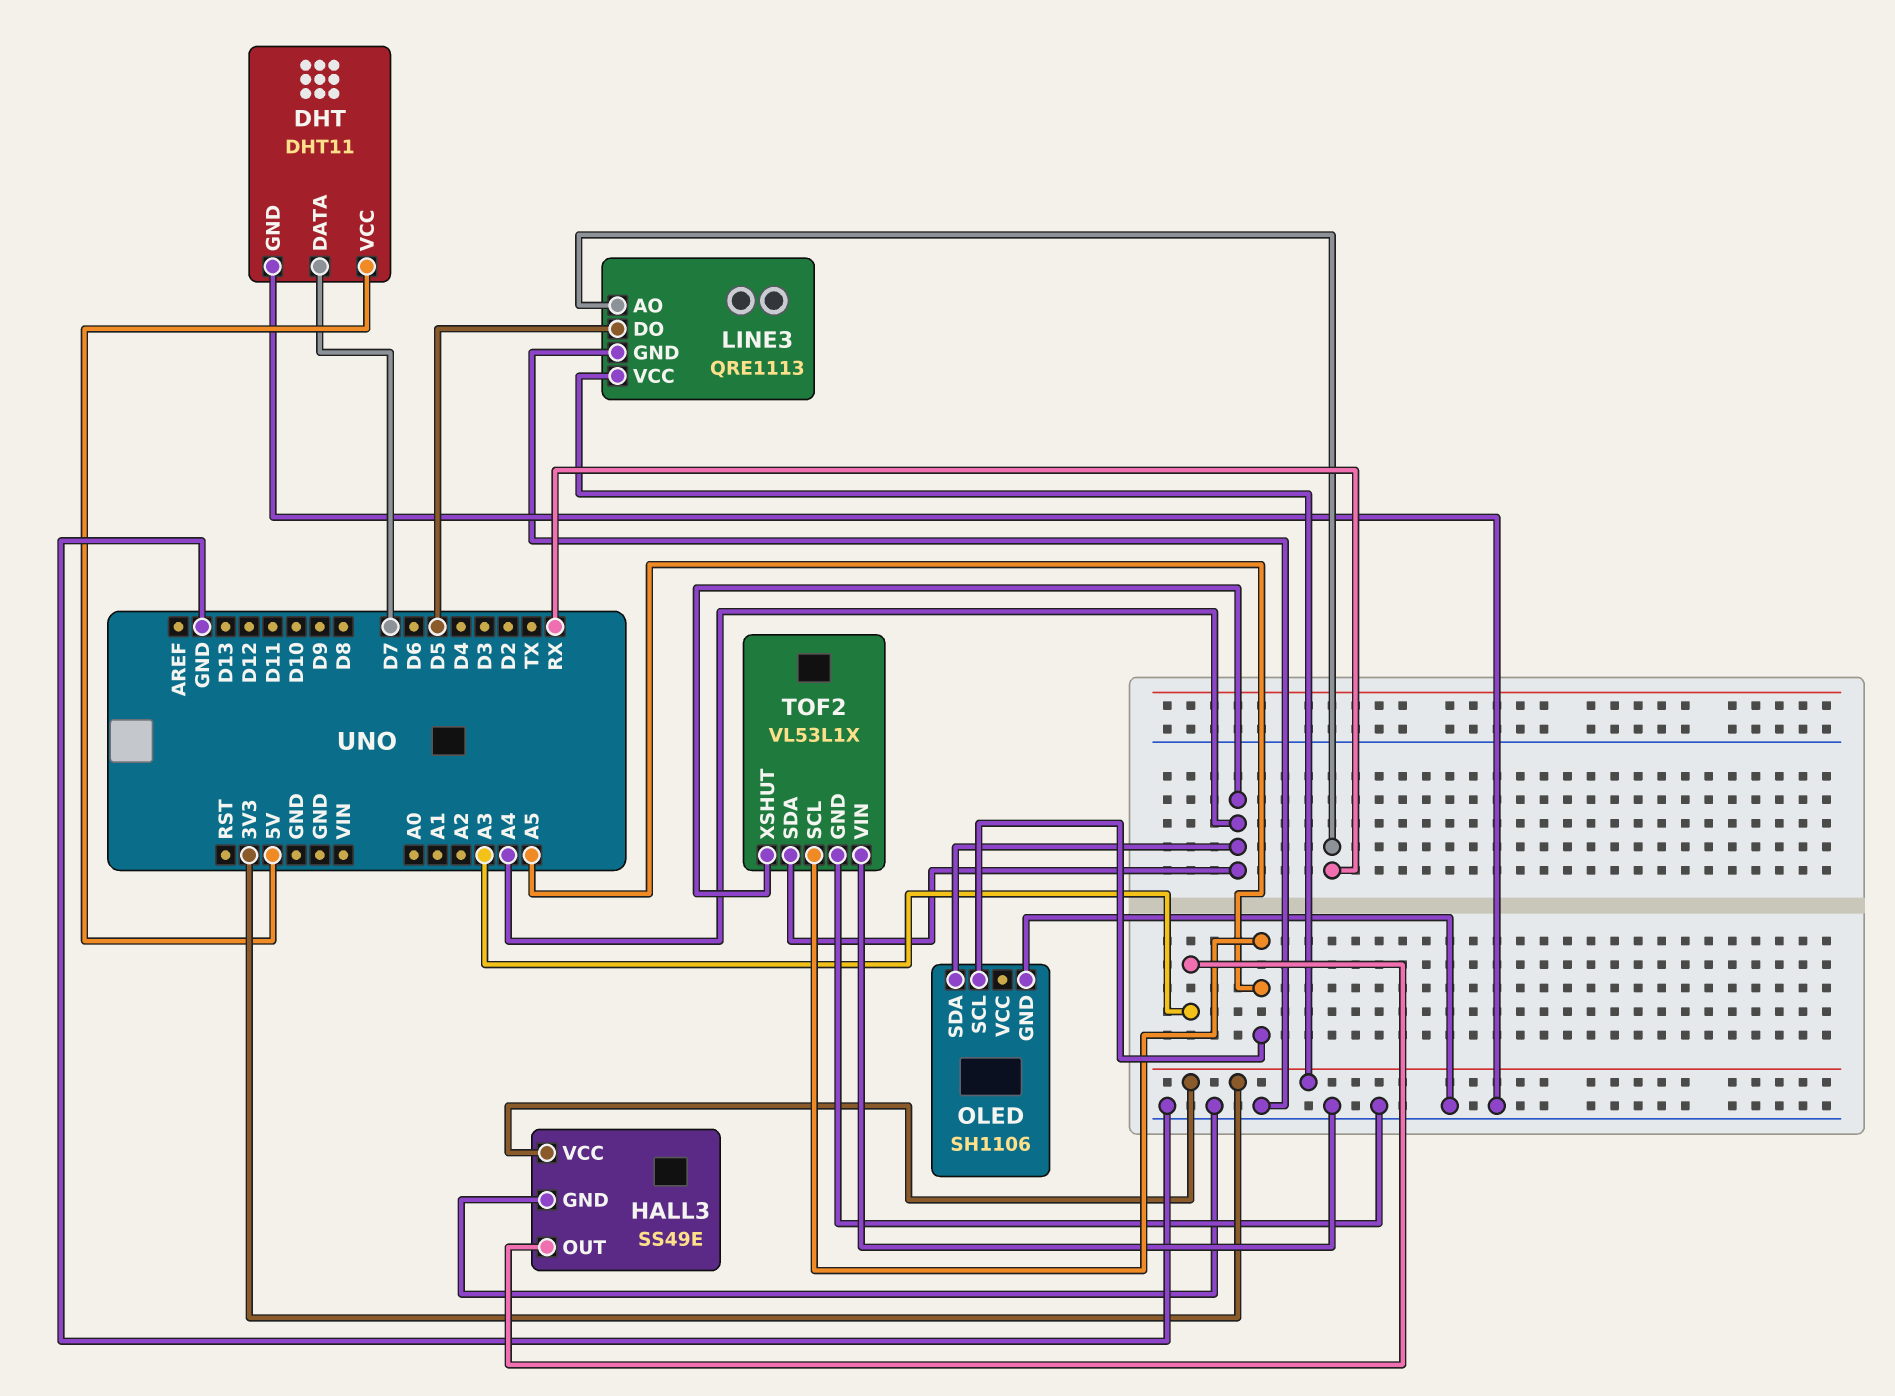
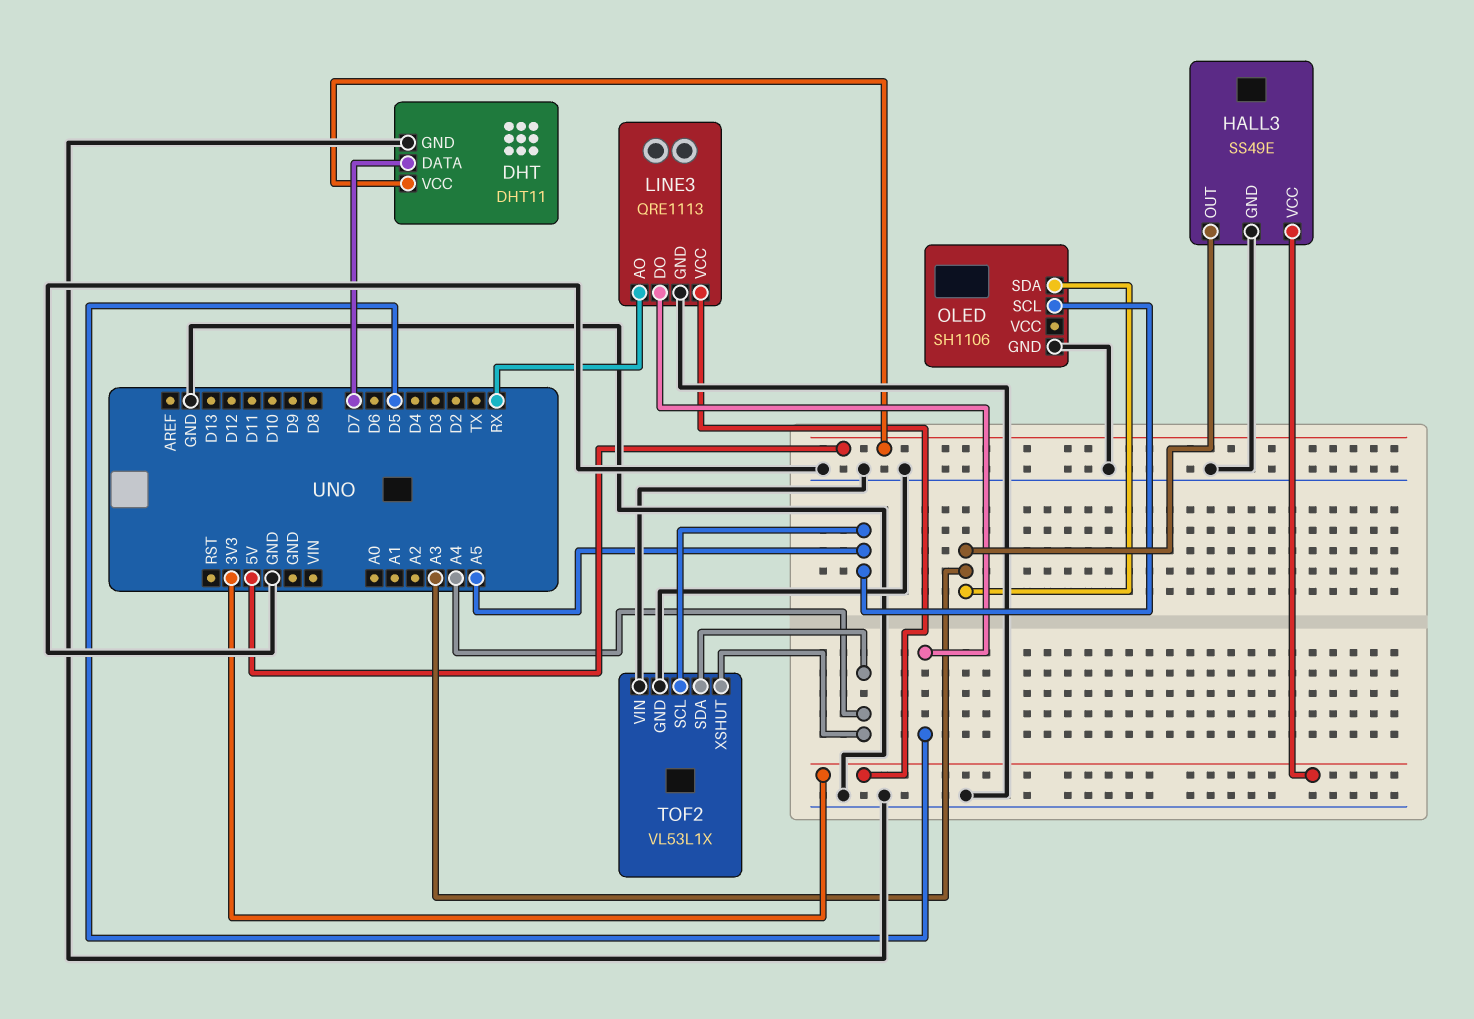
OLED pin SDA: A4 -> A3

